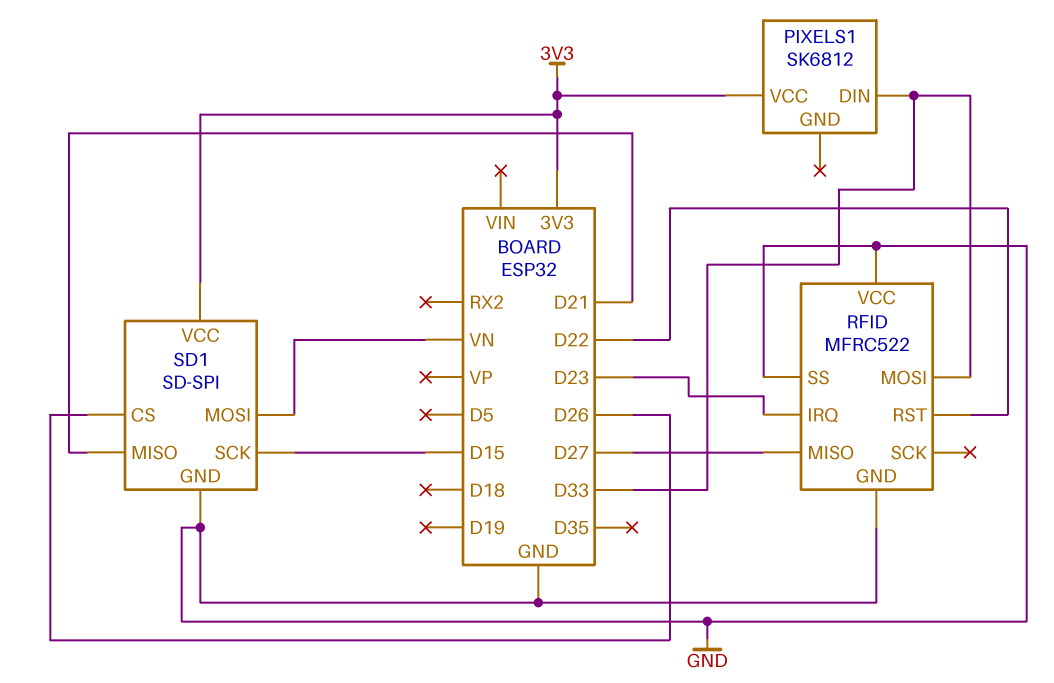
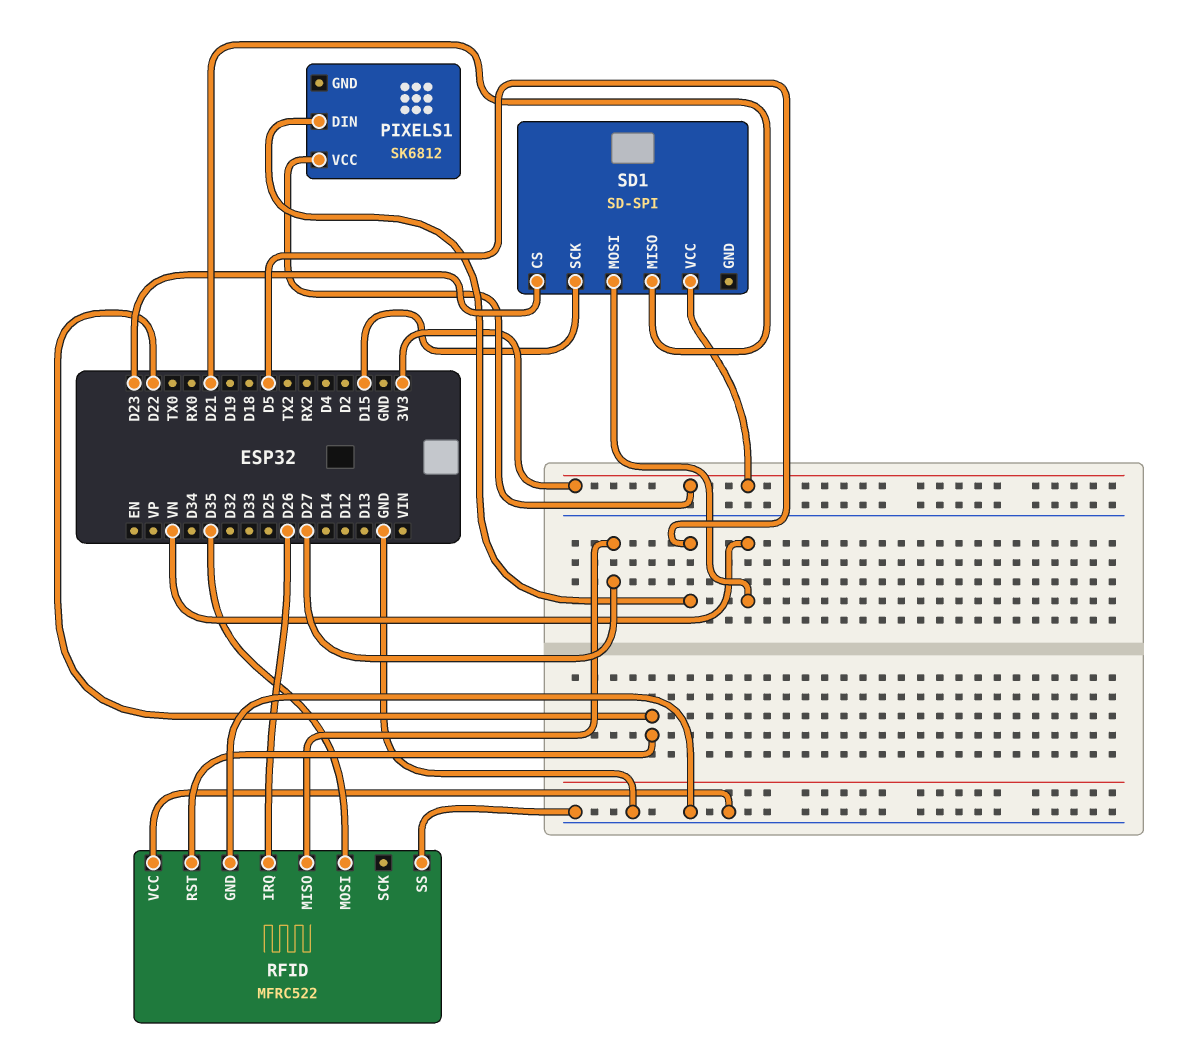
PIXELS1 pin DIN: D33 -> D5
RFID pin IRQ: D23 -> D26
RFID pin MOSI: D33 -> D35
SD1 pin CS: D26 -> D23
SD1 pin GND: GND -> none

